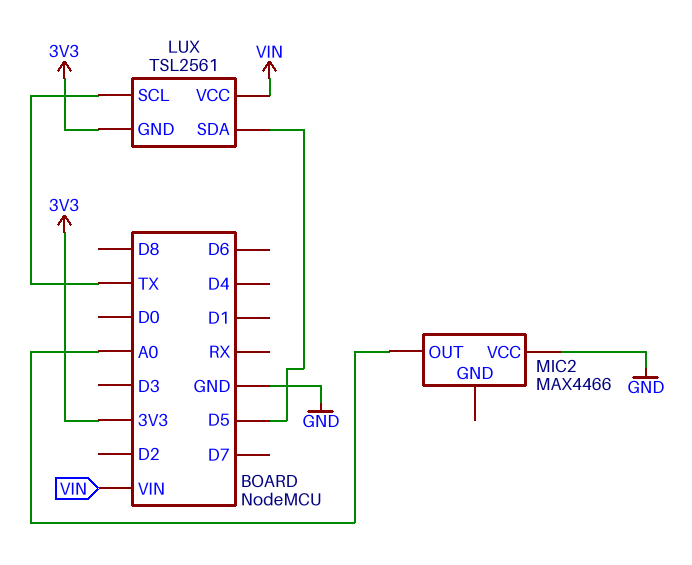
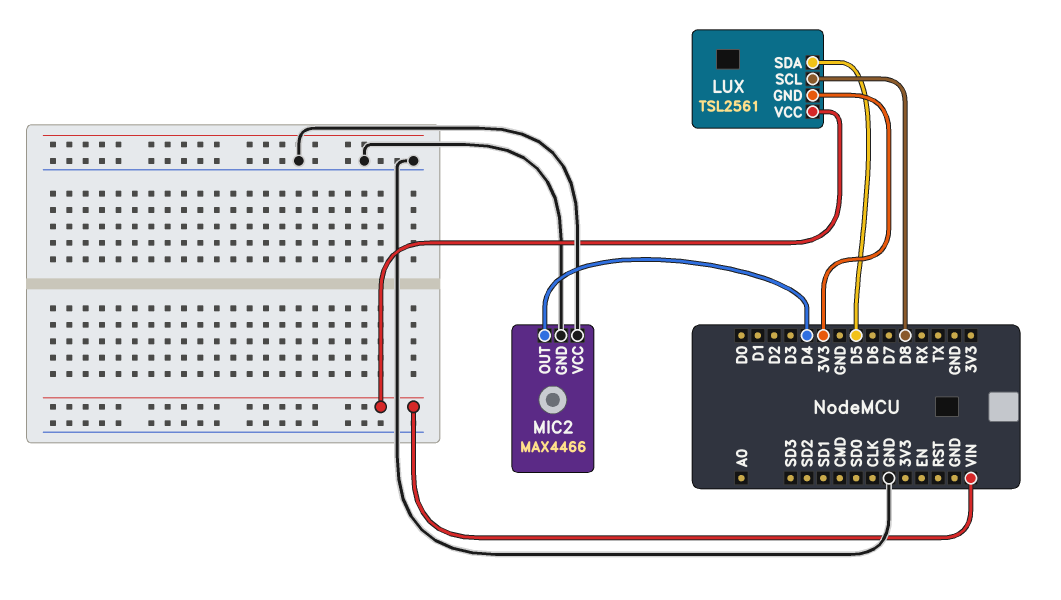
LUX pin SCL: TX -> D8
MIC2 pin GND: none -> GND
MIC2 pin OUT: A0 -> D4

